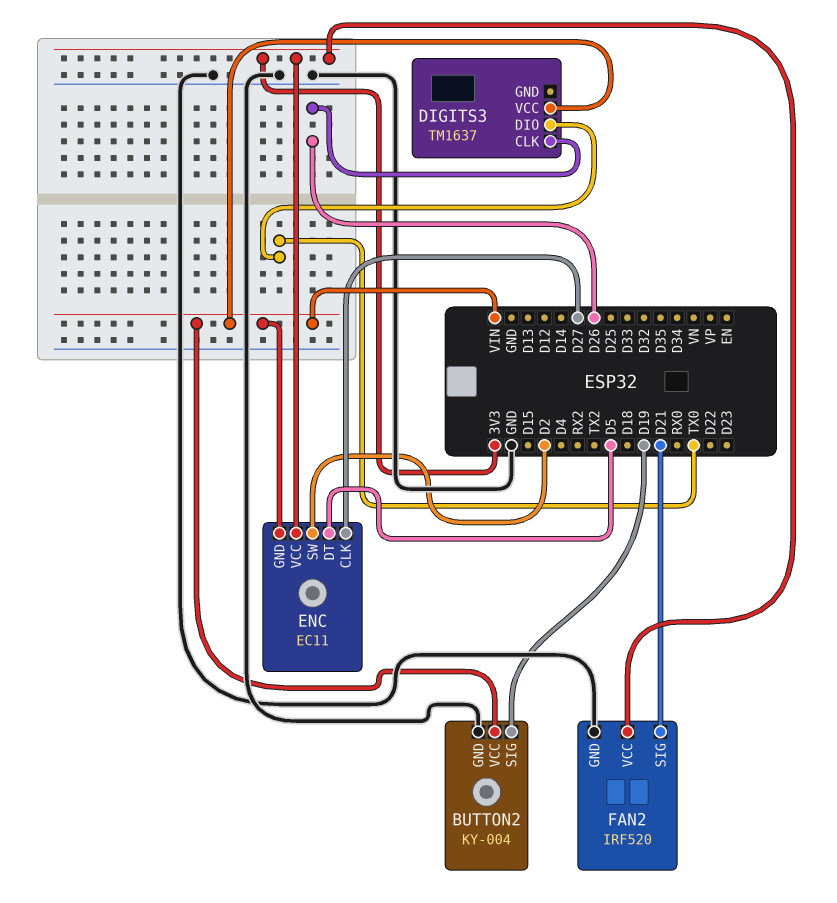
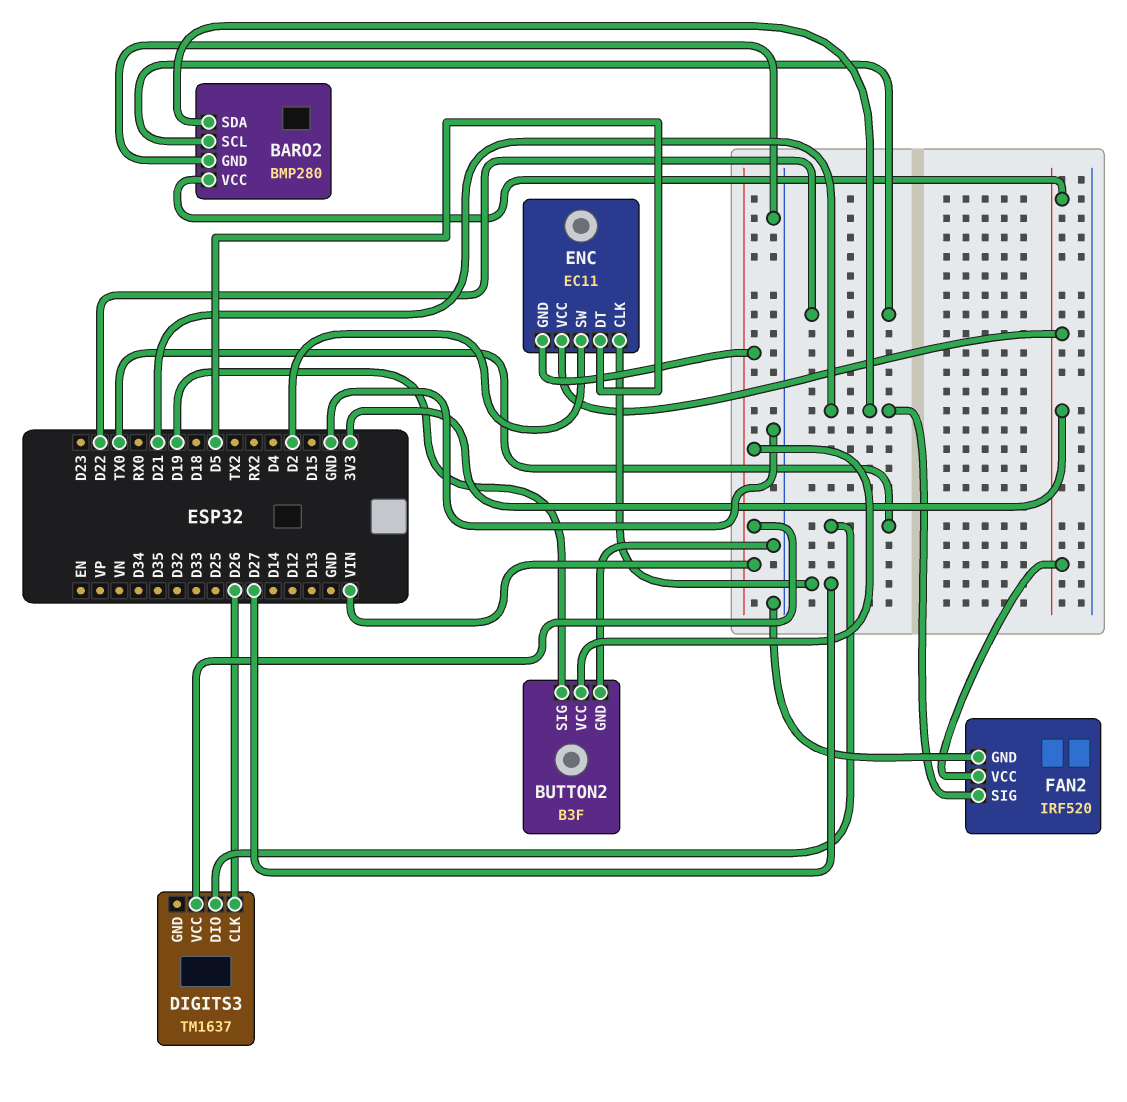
BARO2: none -> BMP280
BARO2 pin GND: none -> GND
BARO2 pin SCL: none -> D22
BARO2 pin SDA: none -> D21
BARO2 pin VCC: none -> 3V3
BUTTON2: KY-004 -> B3F

